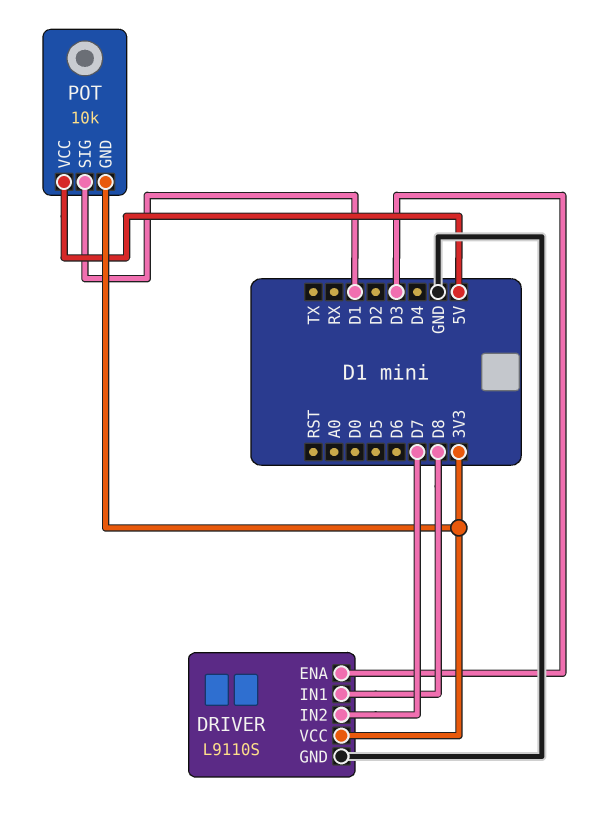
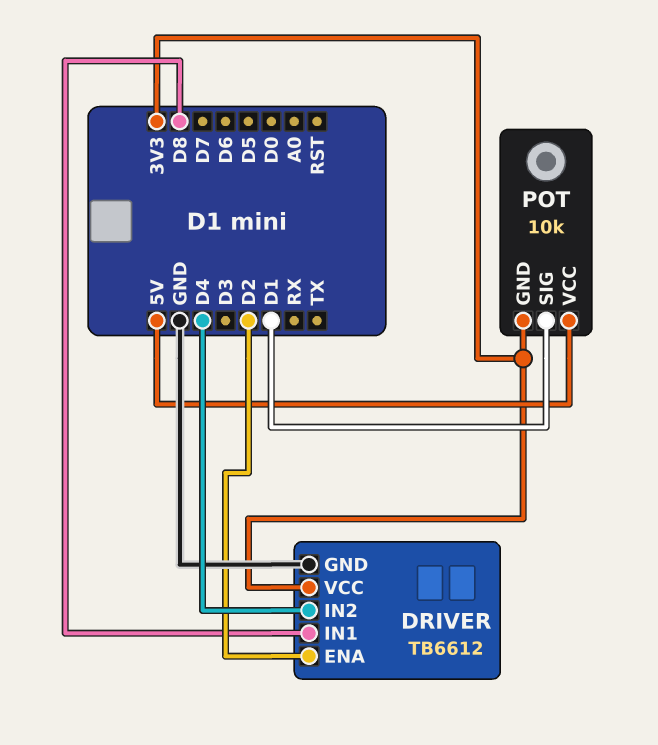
DRIVER: L9110S -> TB6612
DRIVER pin ENA: D3 -> D2
DRIVER pin IN2: D7 -> D4

